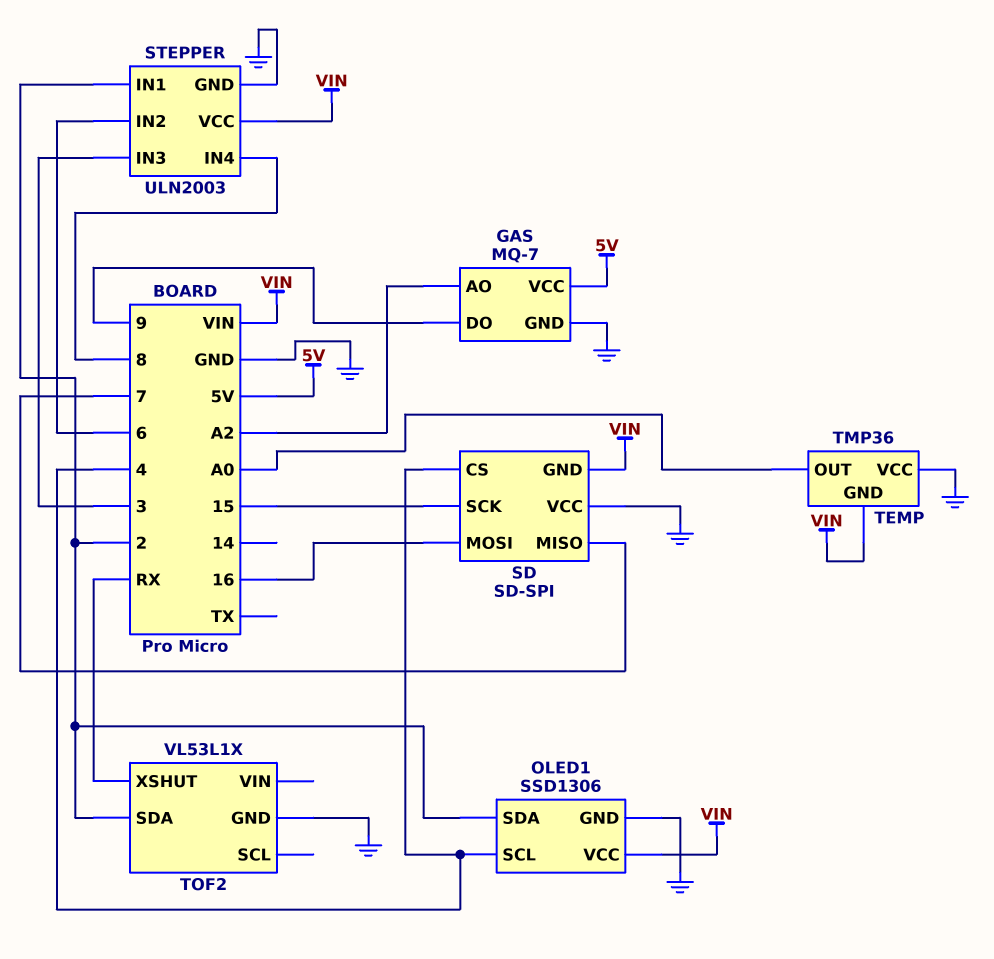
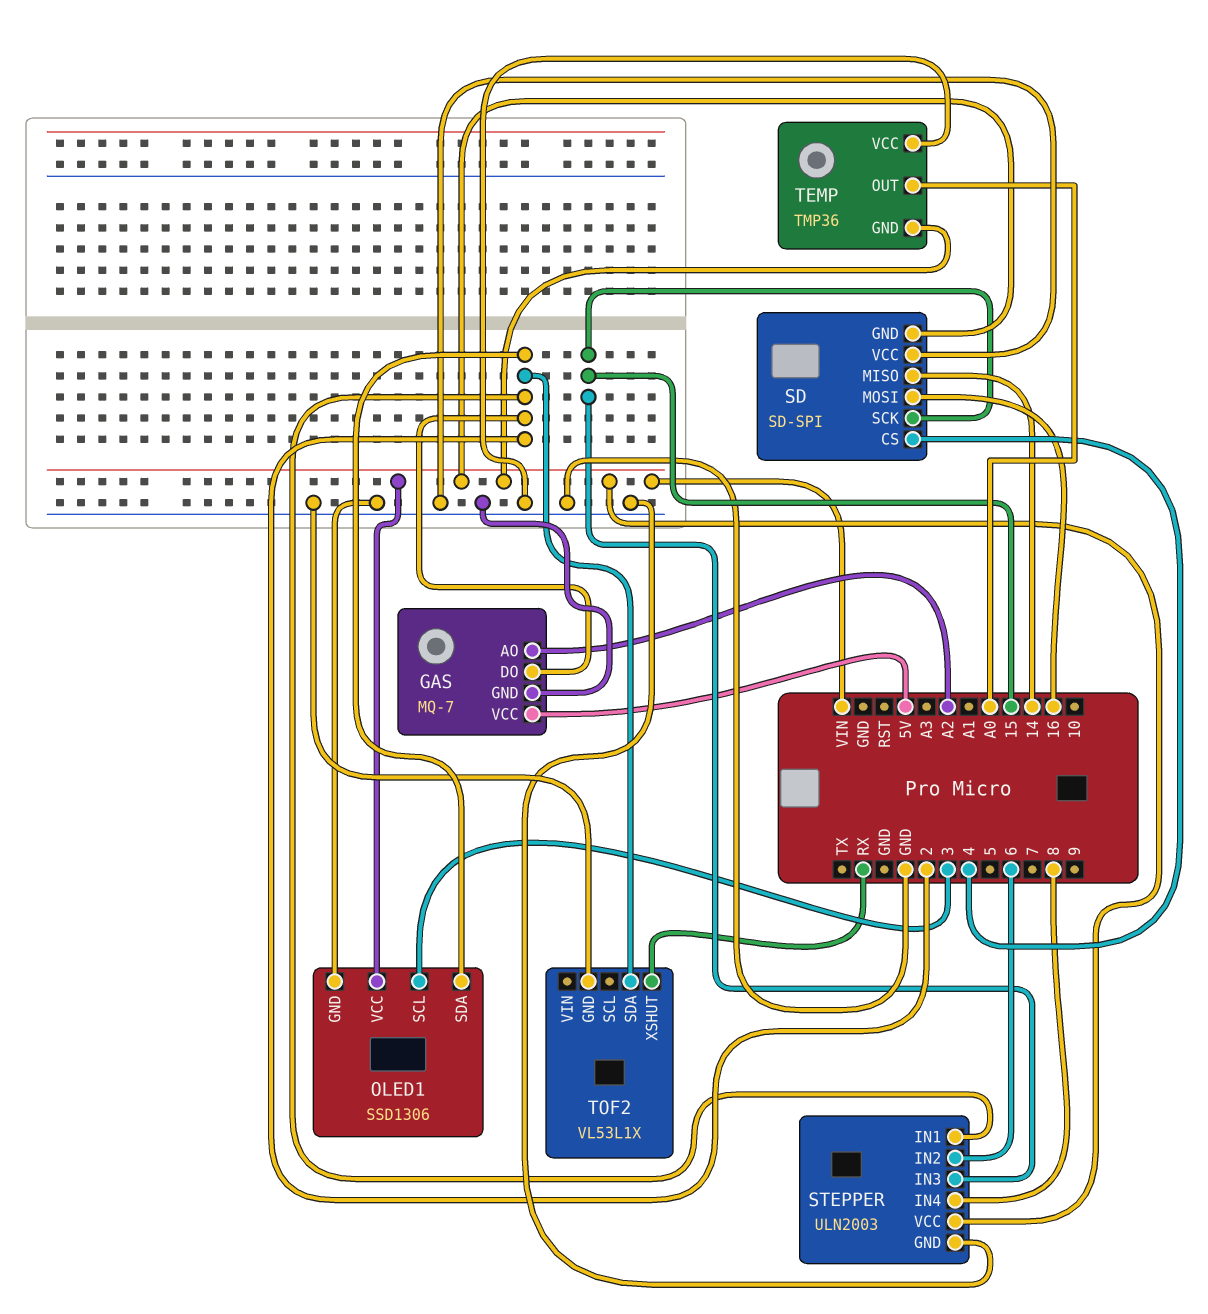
GAS pin DO: 9 -> 2
OLED1 pin SCL: 4 -> 3
SD pin MISO: 7 -> 14
STEPPER pin IN3: 3 -> 15

